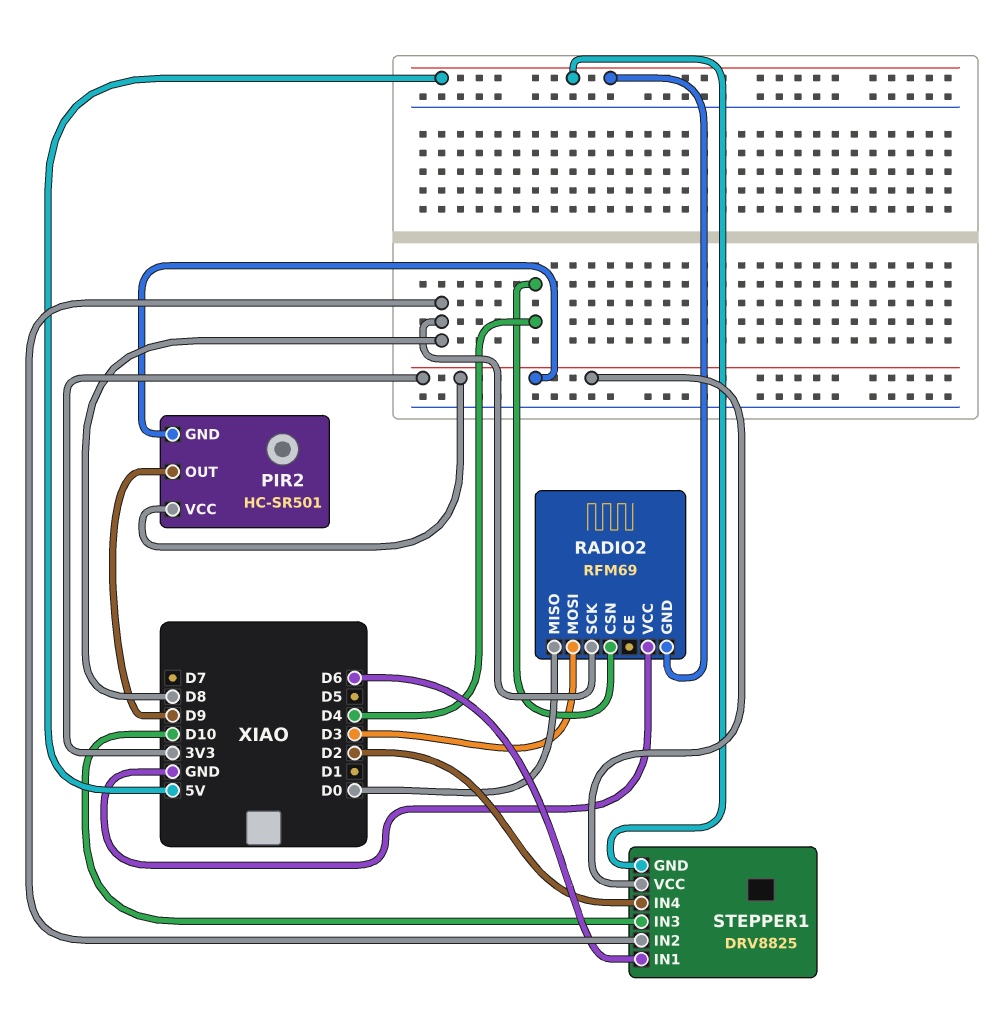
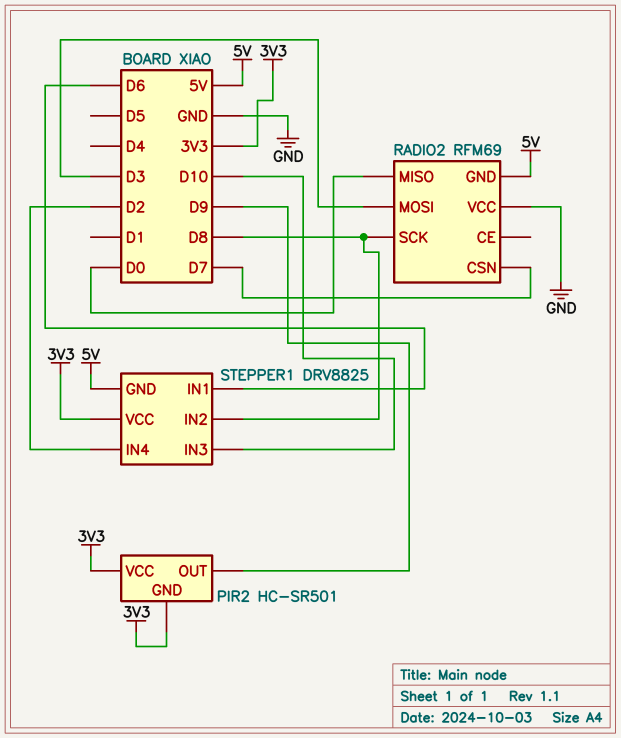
RADIO2 pin CSN: D4 -> D7

